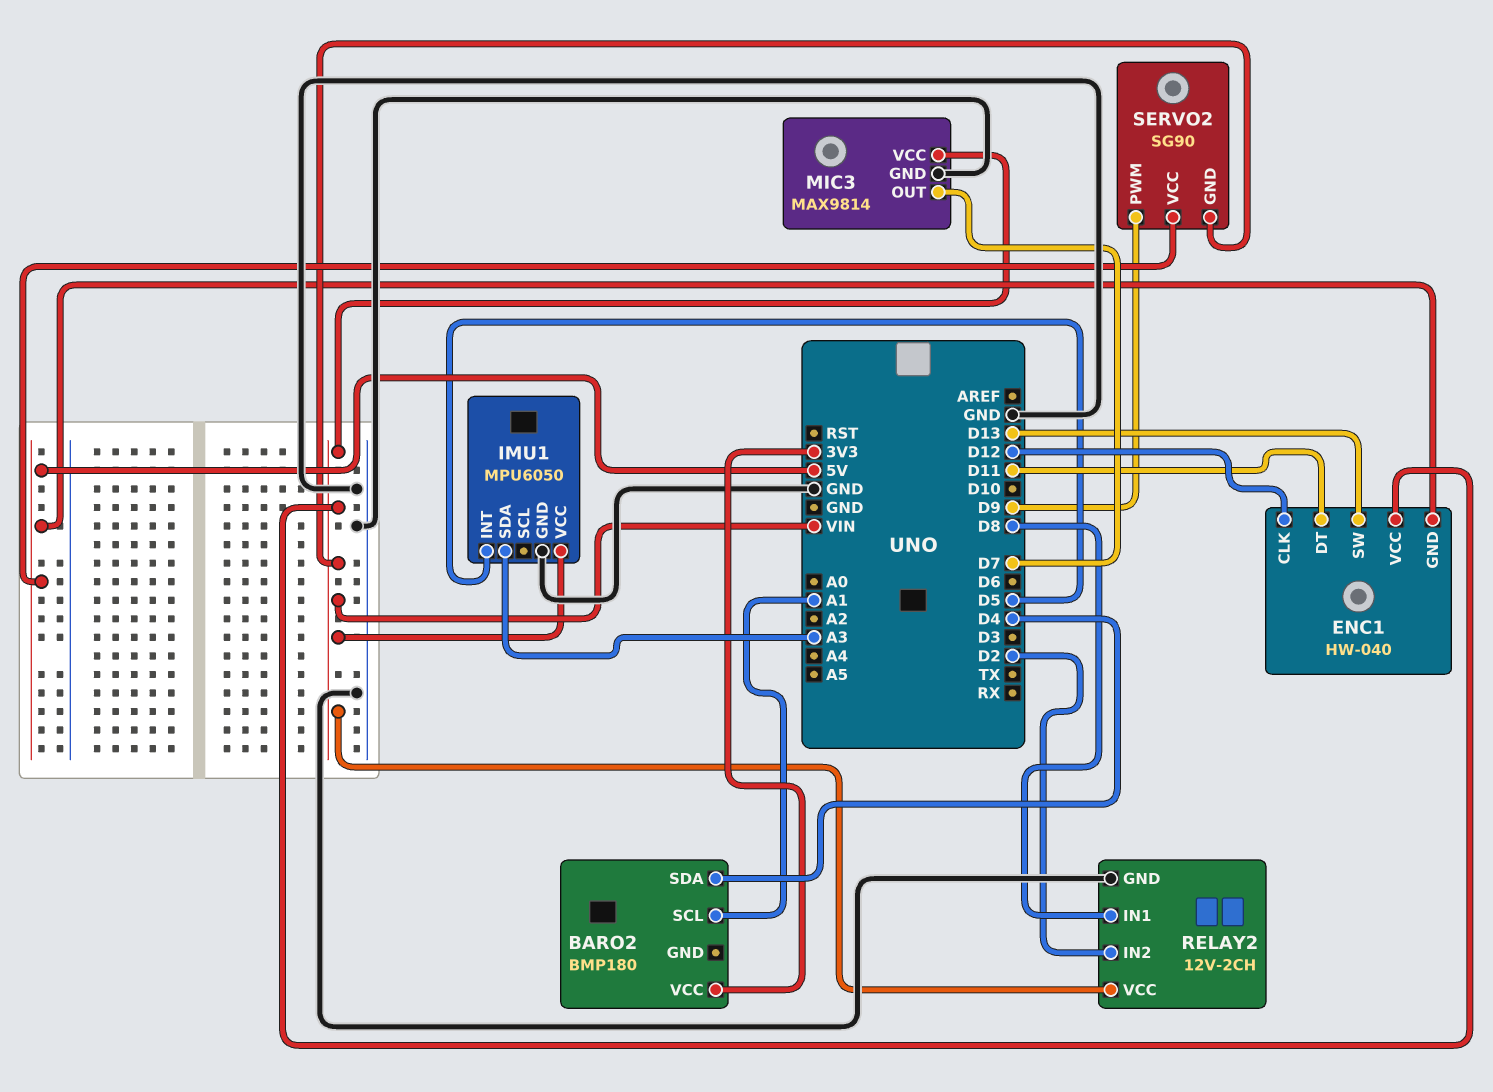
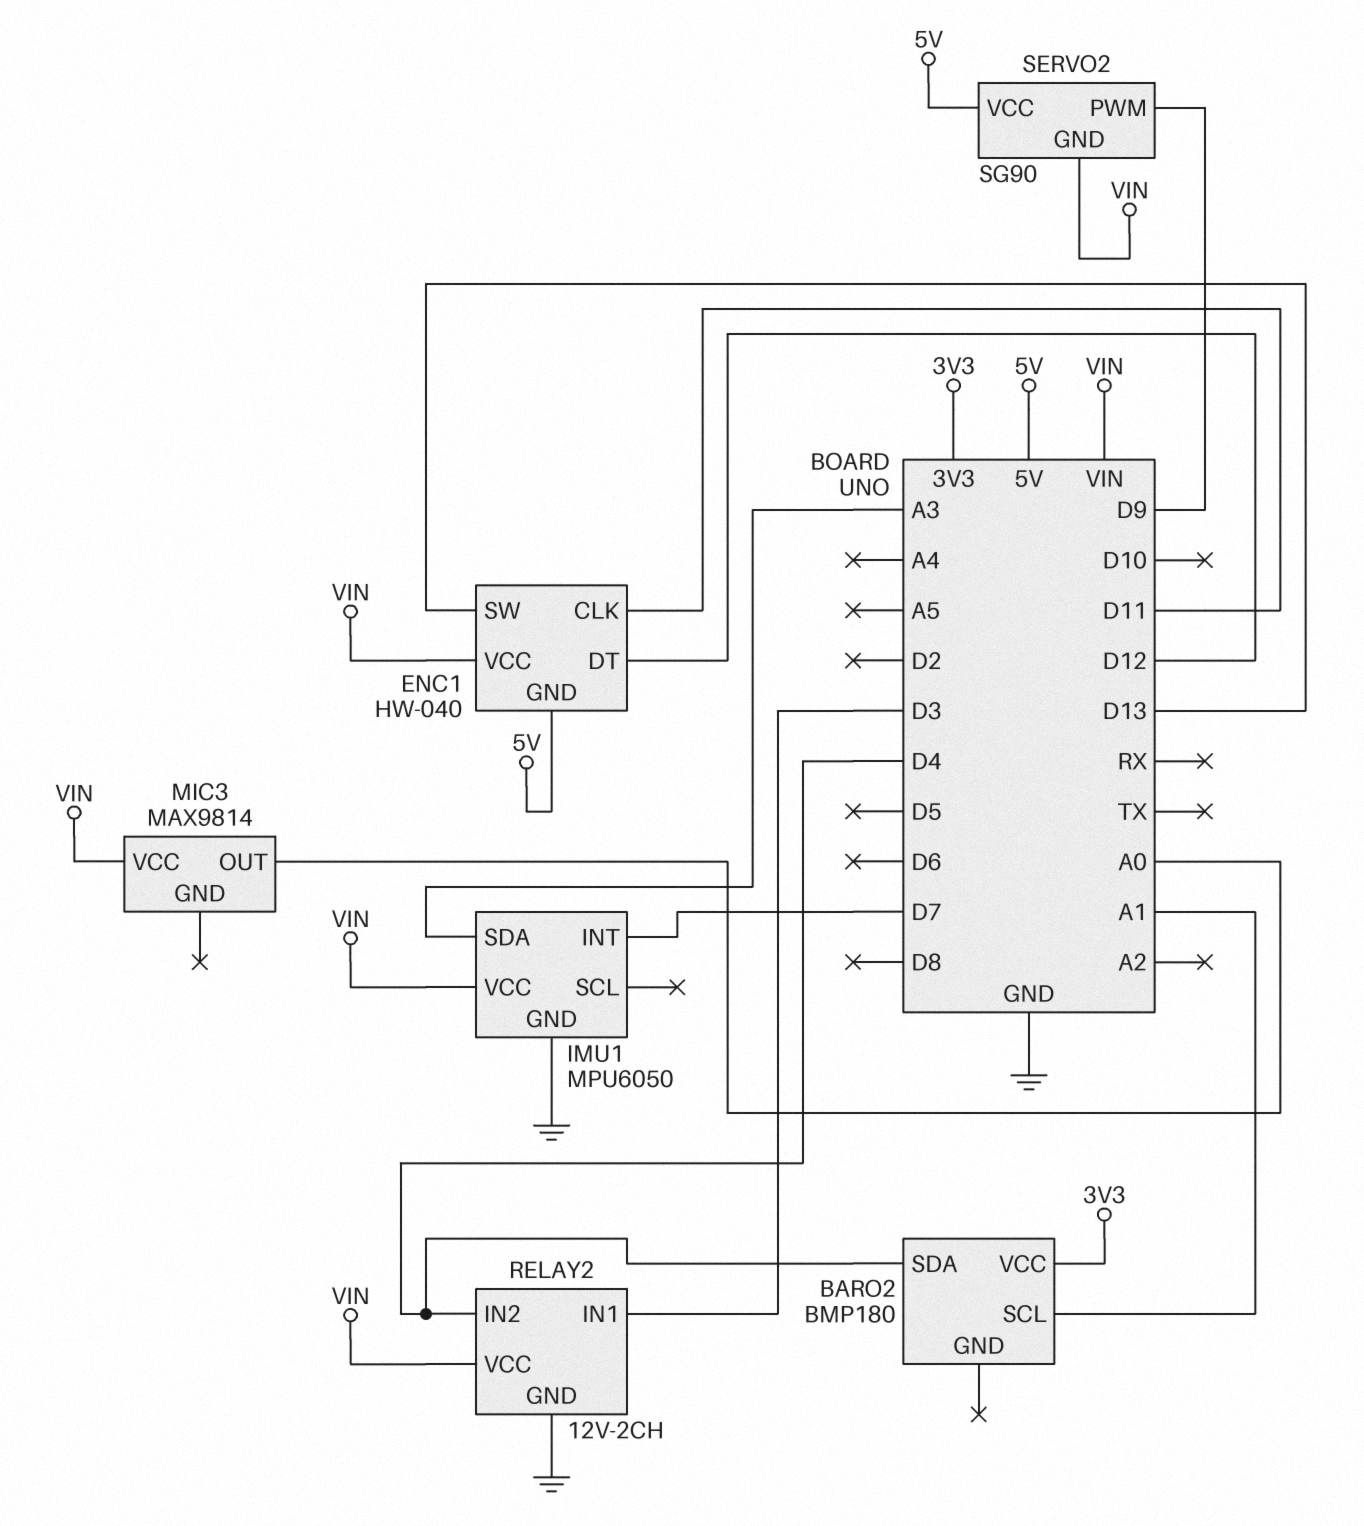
ENC1 pin CLK: D12 -> D11
ENC1 pin DT: D11 -> D12
IMU1 pin INT: D5 -> D7
MIC3 pin GND: GND -> none
MIC3 pin OUT: D7 -> A0
RELAY2 pin IN1: D8 -> D3
RELAY2 pin IN2: D2 -> D4

